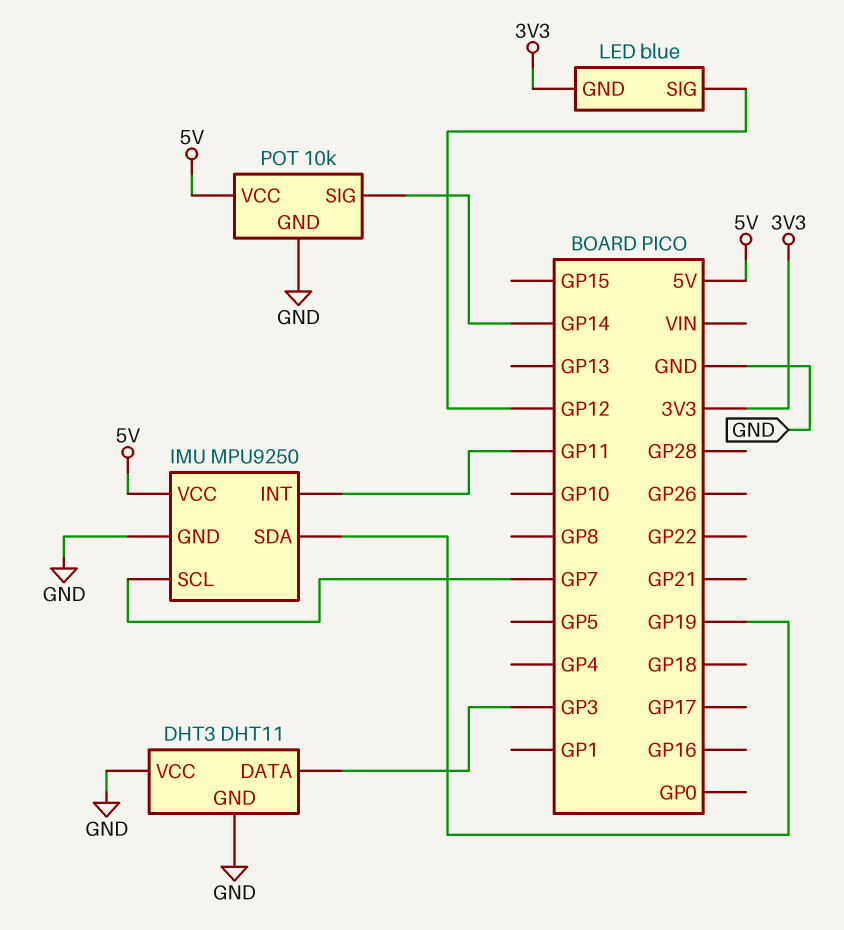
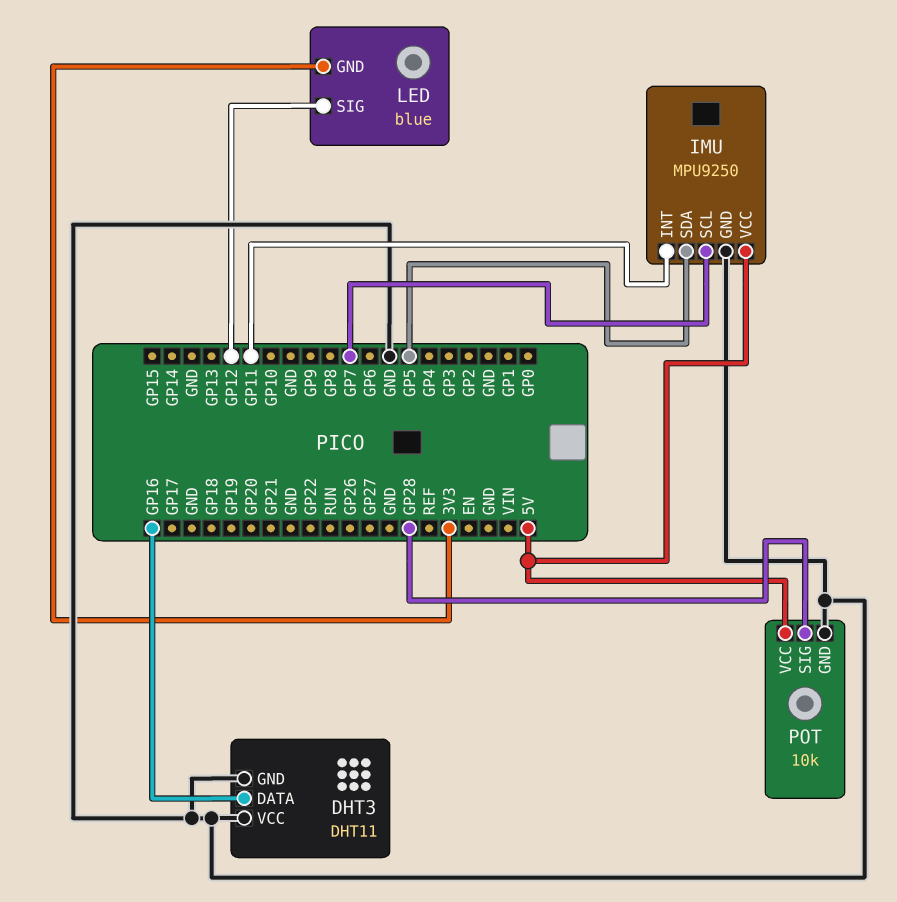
DHT3 pin DATA: GP3 -> GP16
IMU pin SDA: GP19 -> GP5
POT pin SIG: GP14 -> GP28

